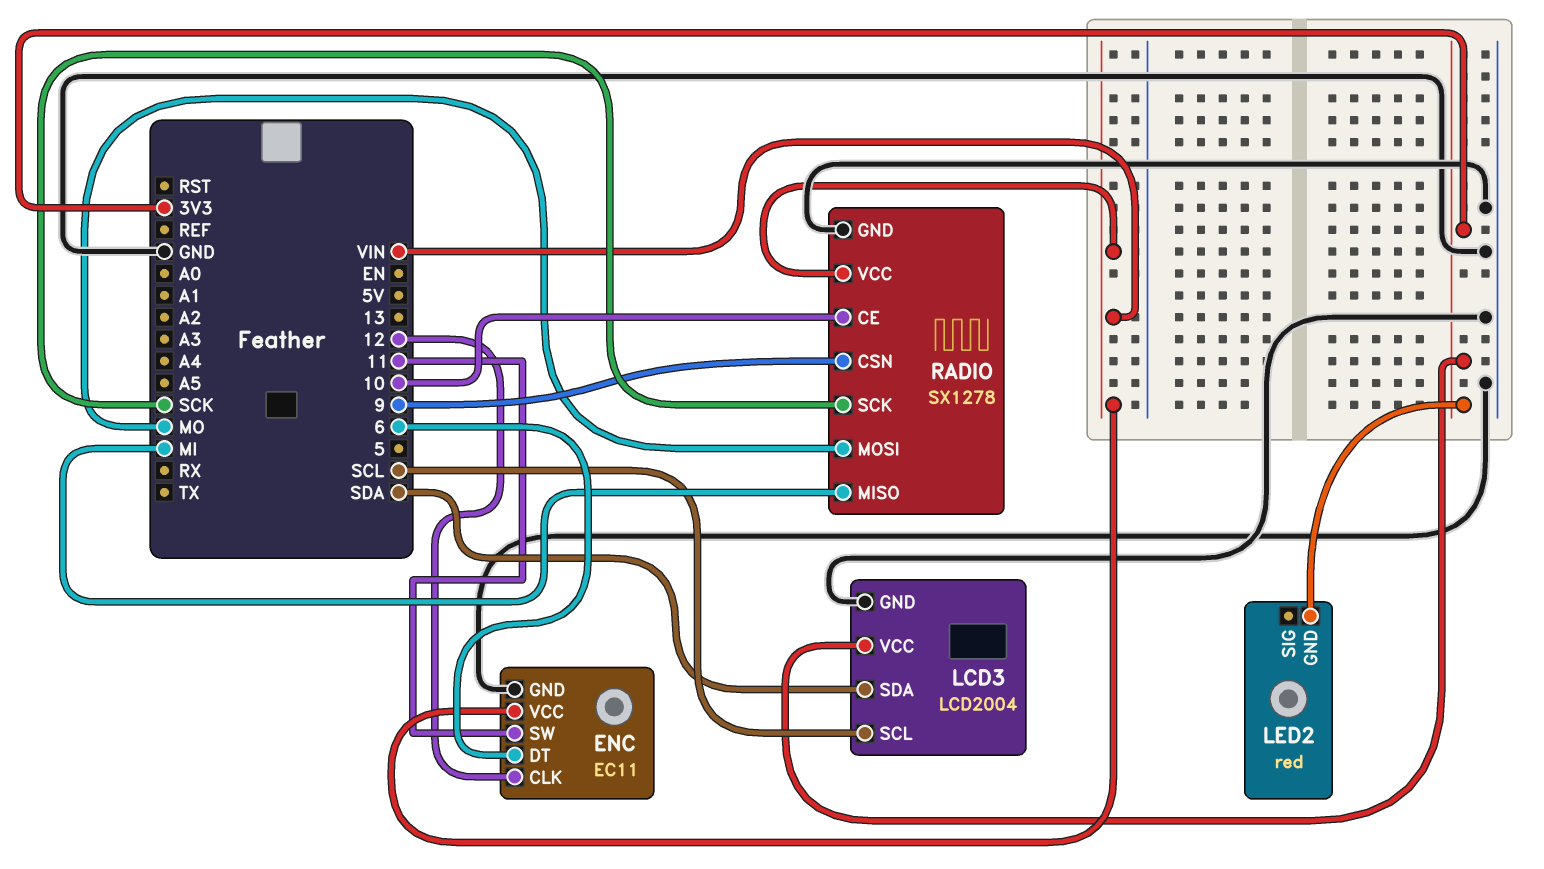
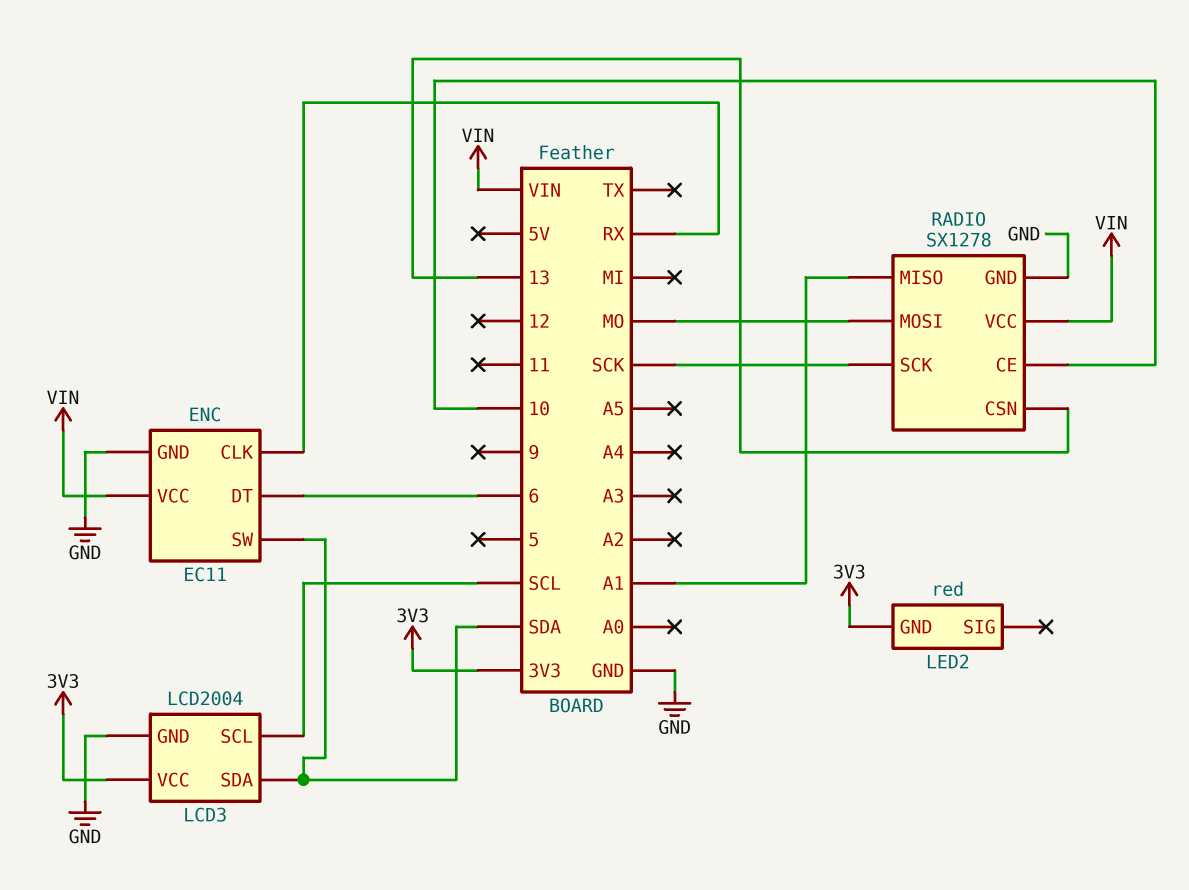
ENC pin CLK: 12 -> RX
ENC pin SW: 11 -> SDA
RADIO pin CSN: 9 -> 13
RADIO pin MISO: MI -> A1

